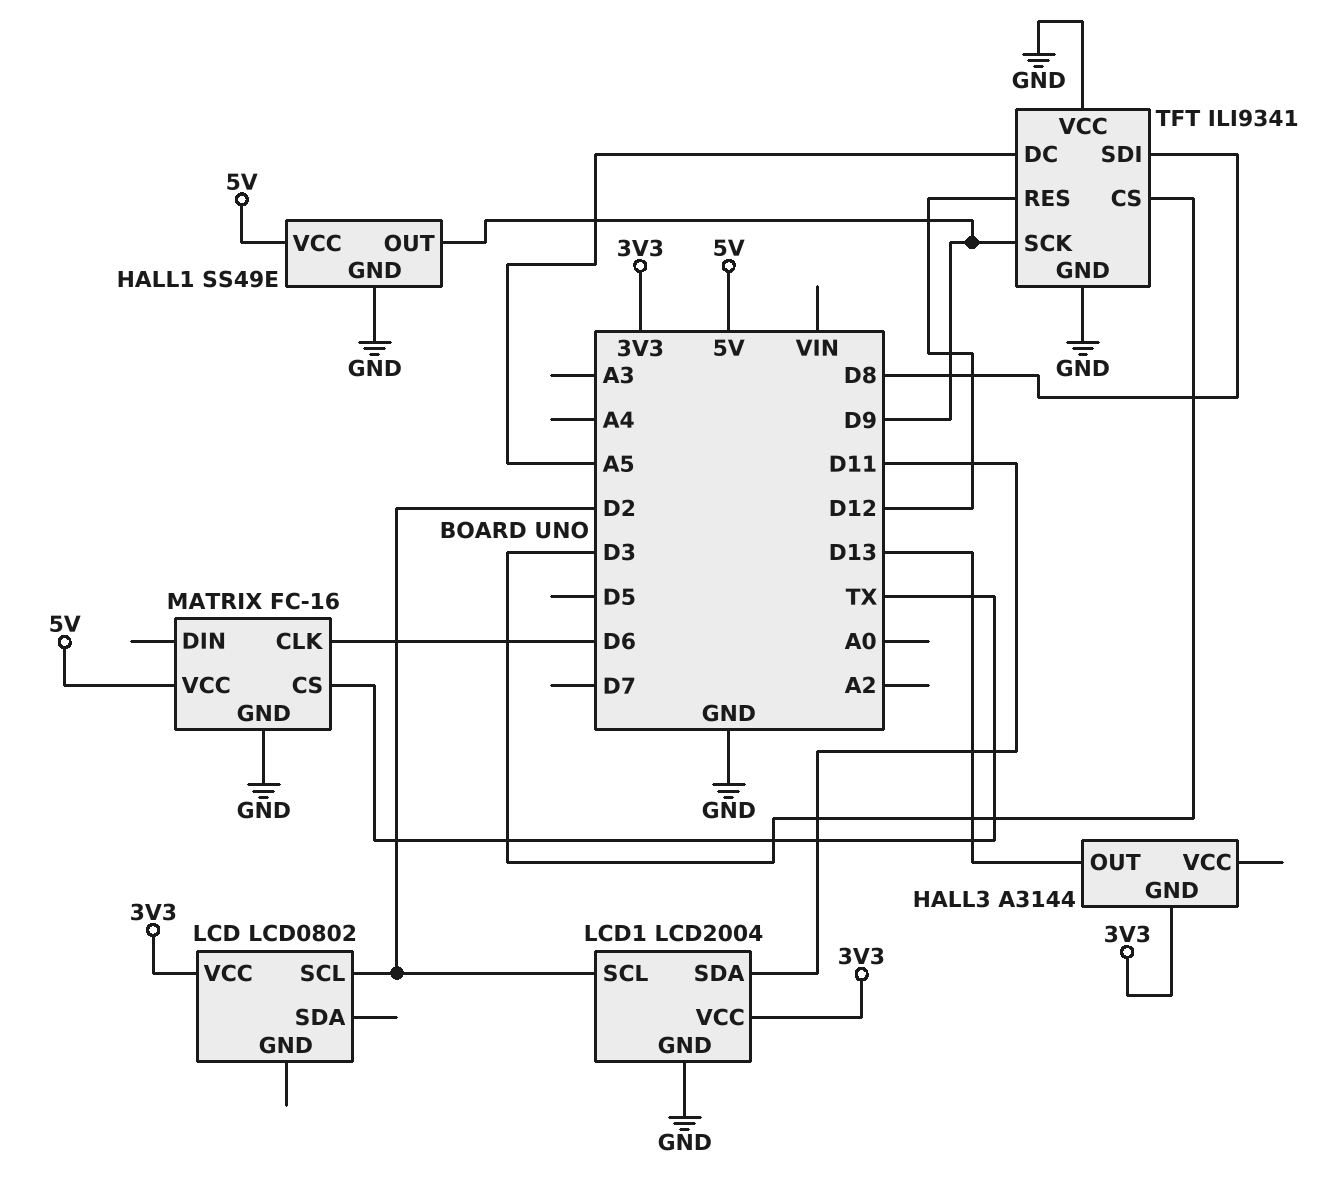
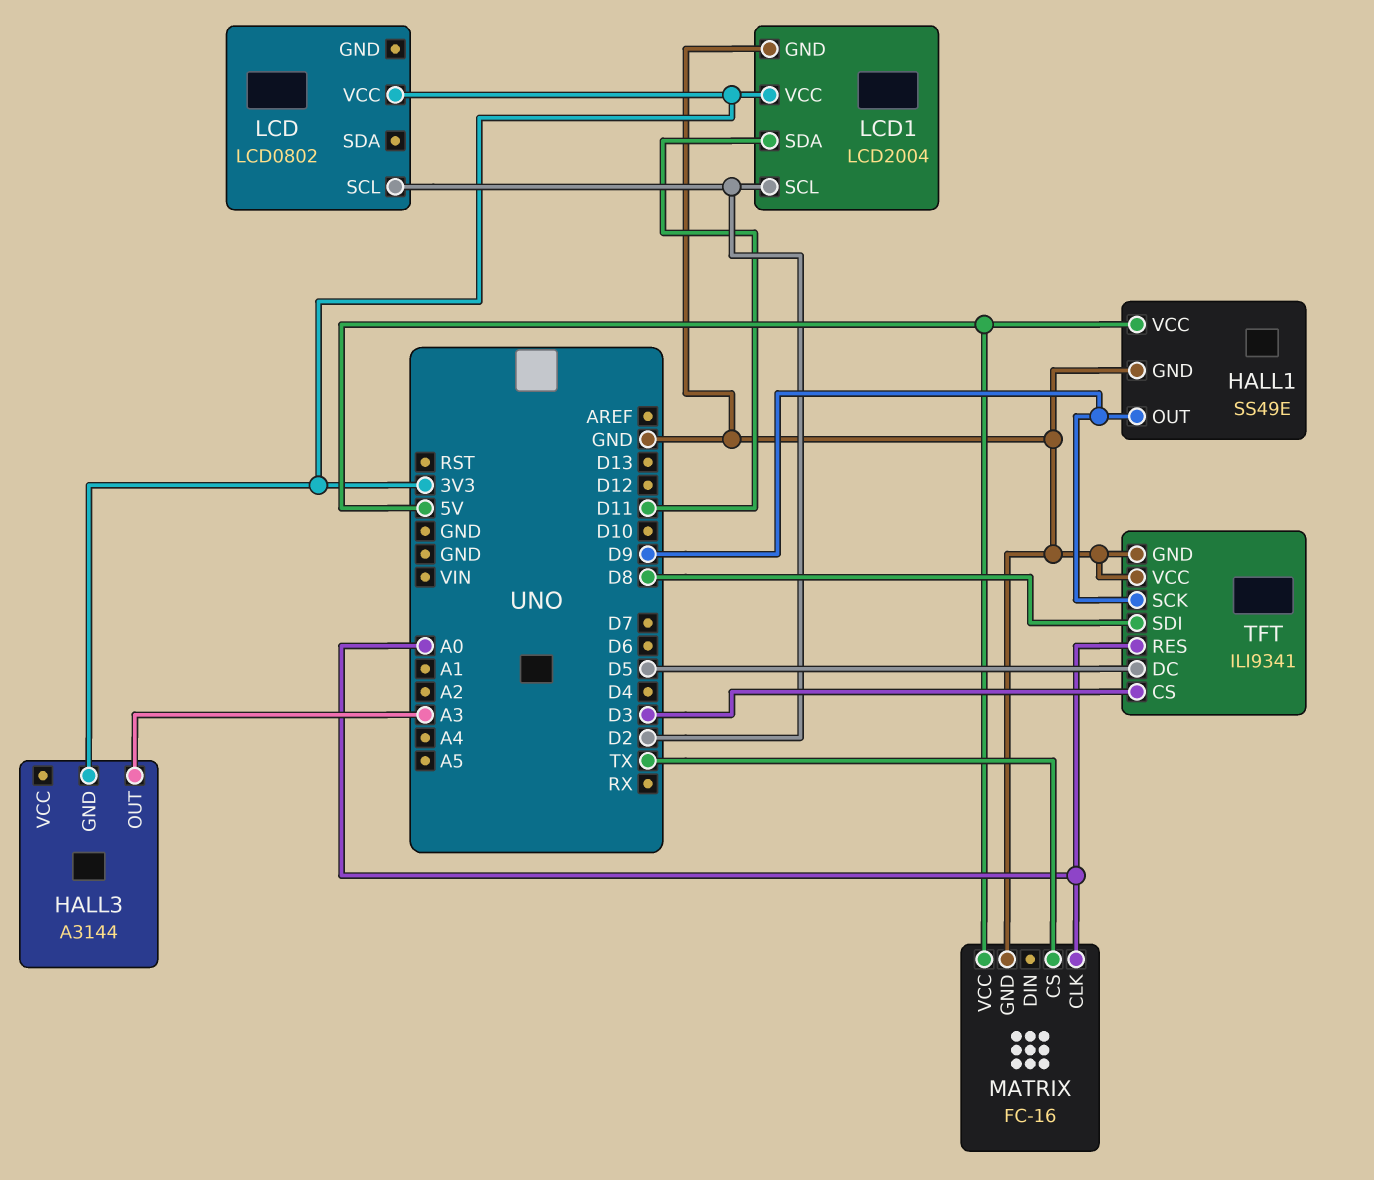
HALL3 pin OUT: D13 -> A3
MATRIX pin CLK: D6 -> A0
TFT pin DC: A5 -> D5
TFT pin RES: D12 -> A0

